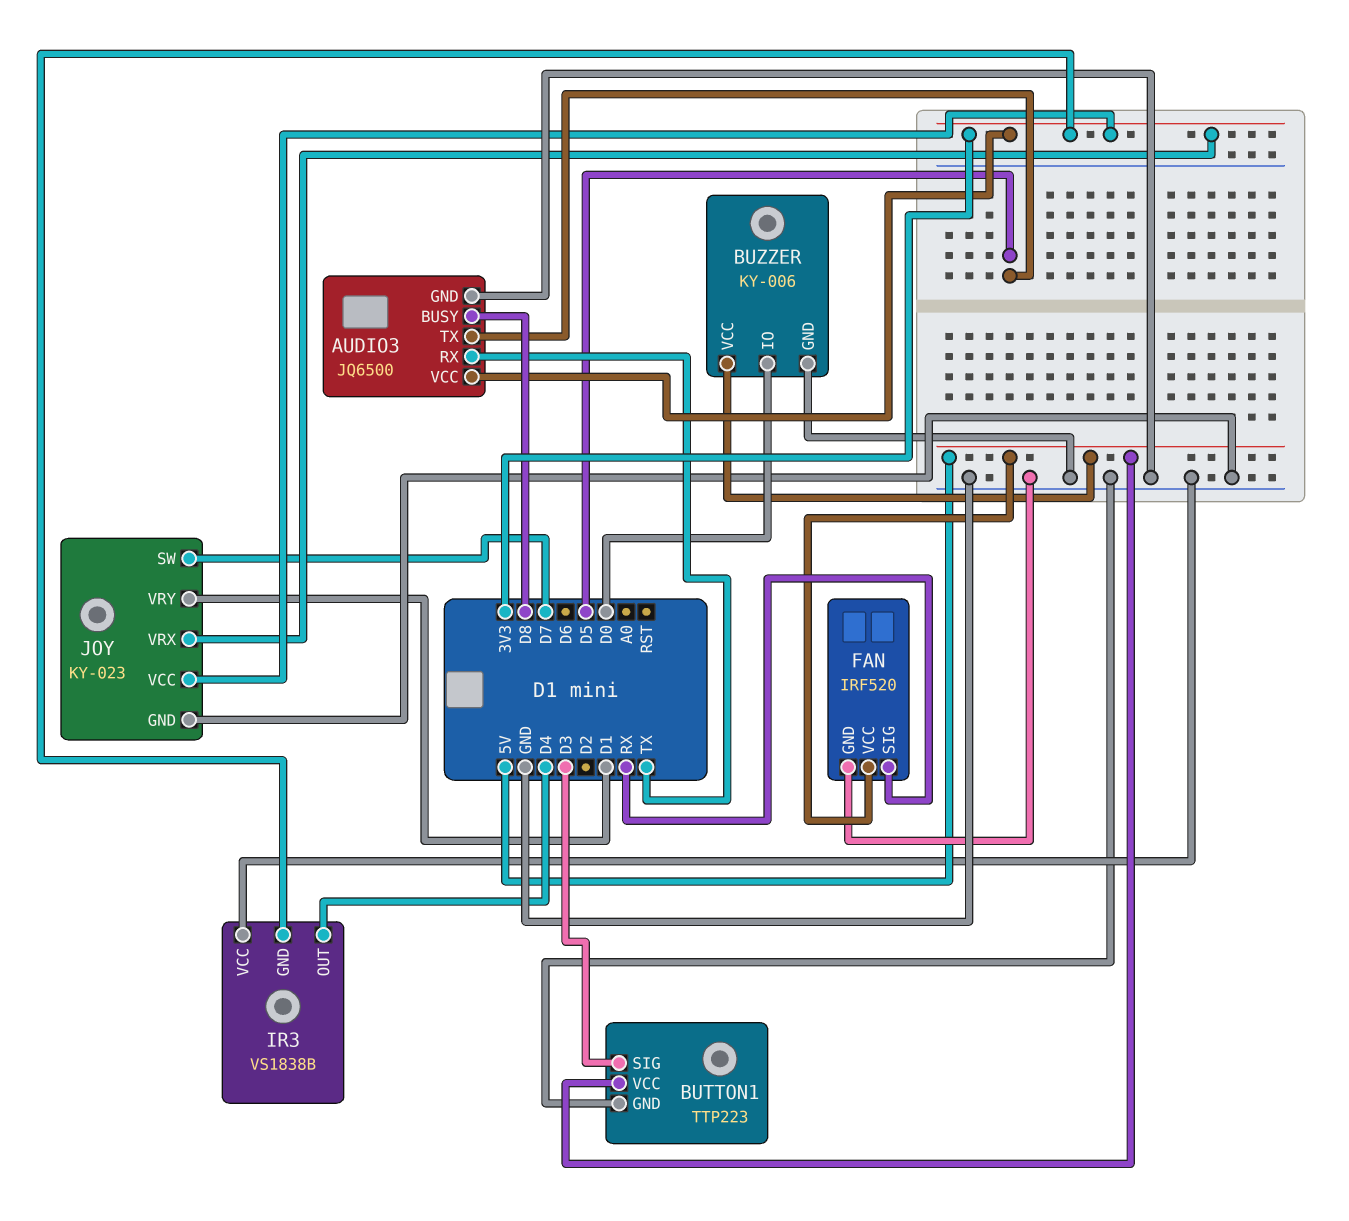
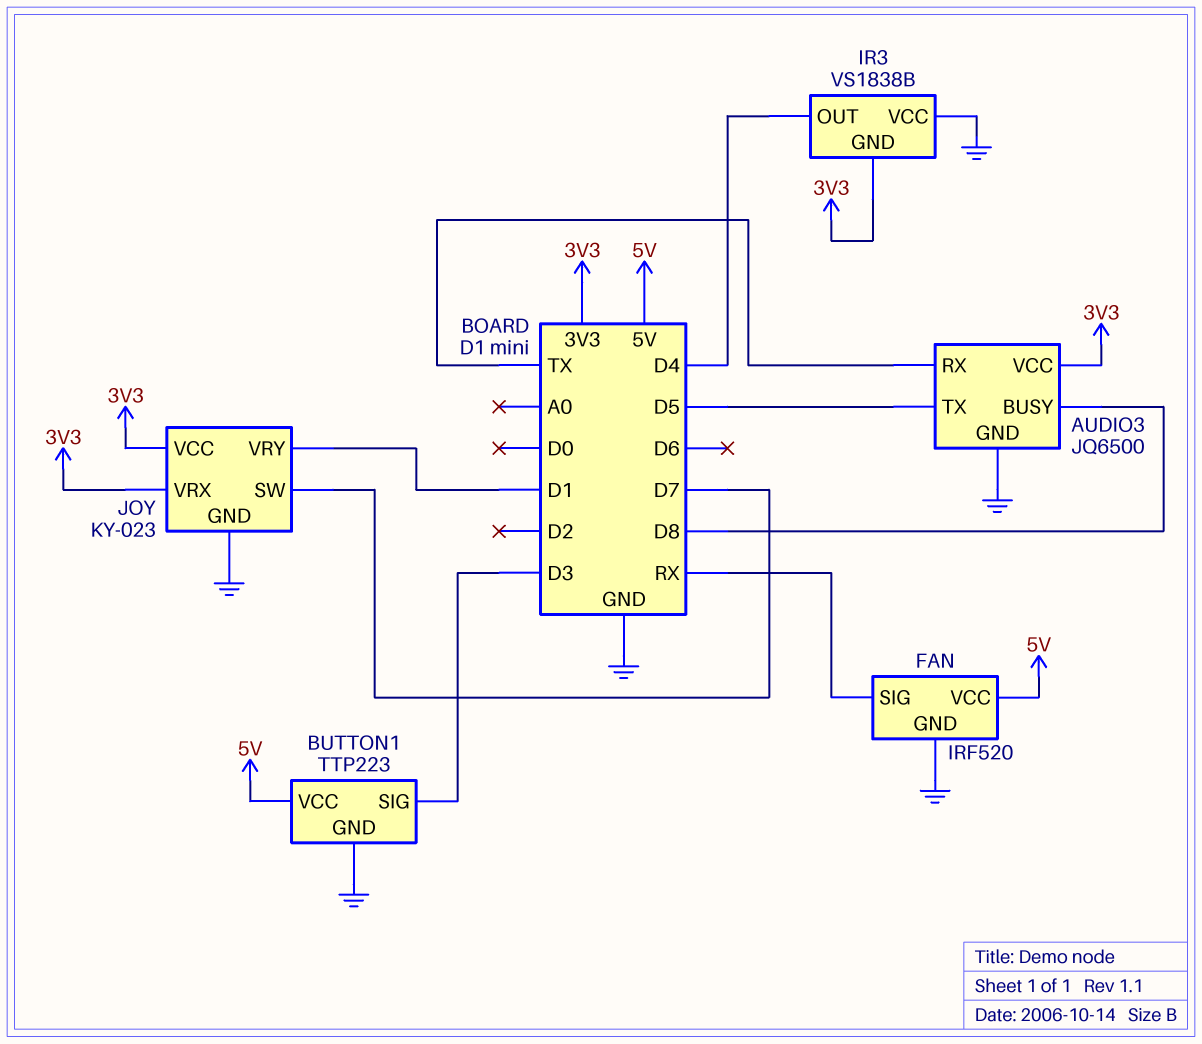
BUZZER: KY-006 -> none
BUZZER pin GND: GND -> none
BUZZER pin IO: D0 -> none
BUZZER pin VCC: 5V -> none

